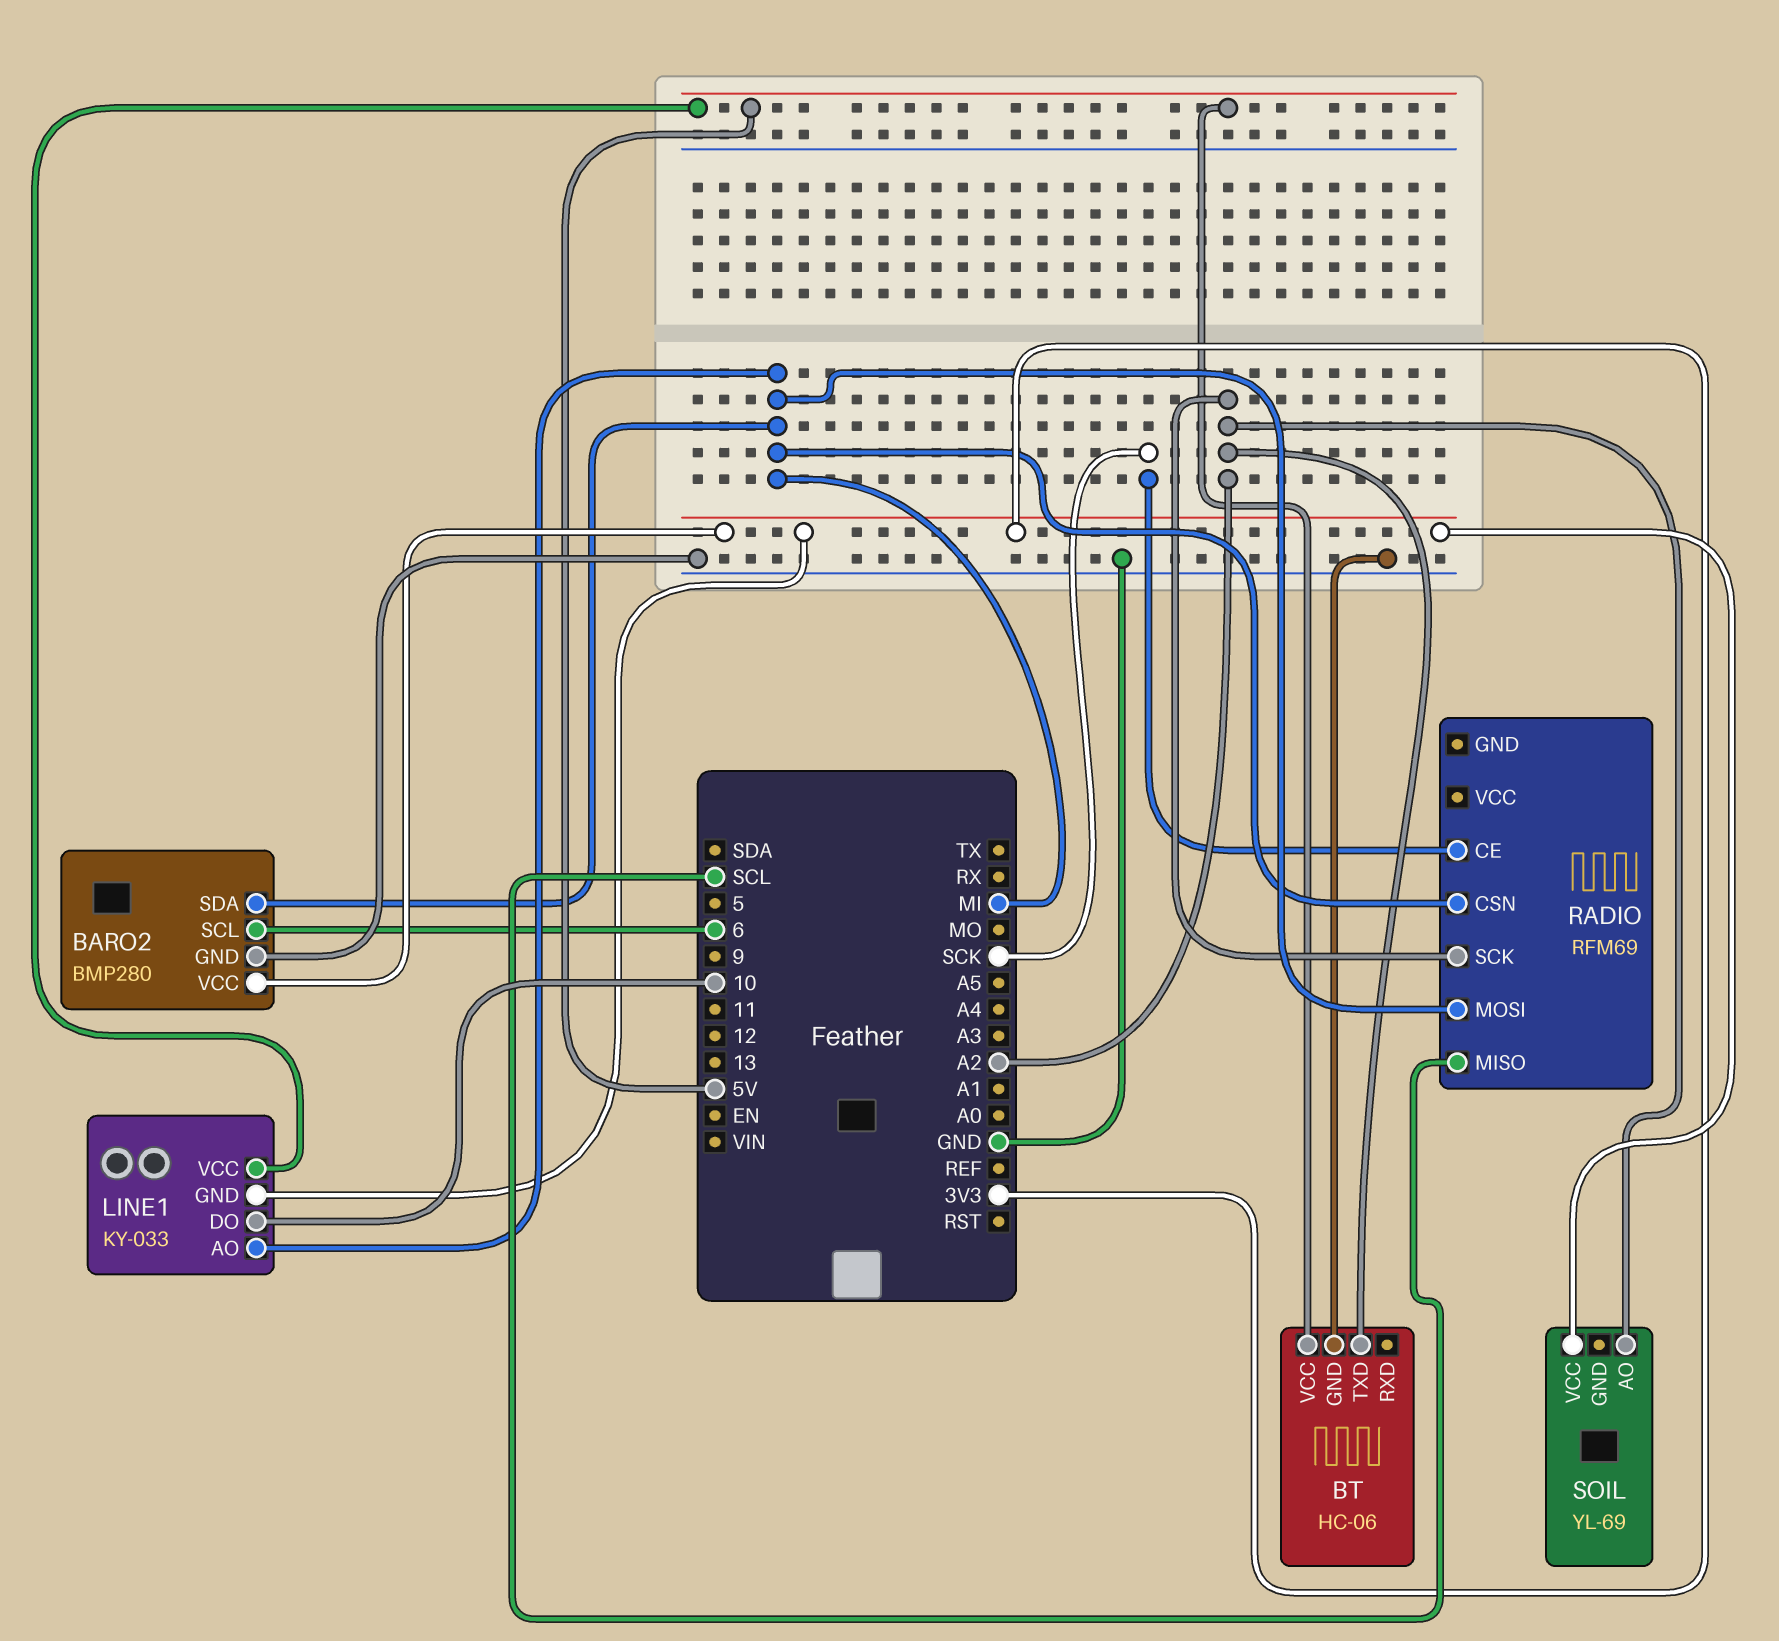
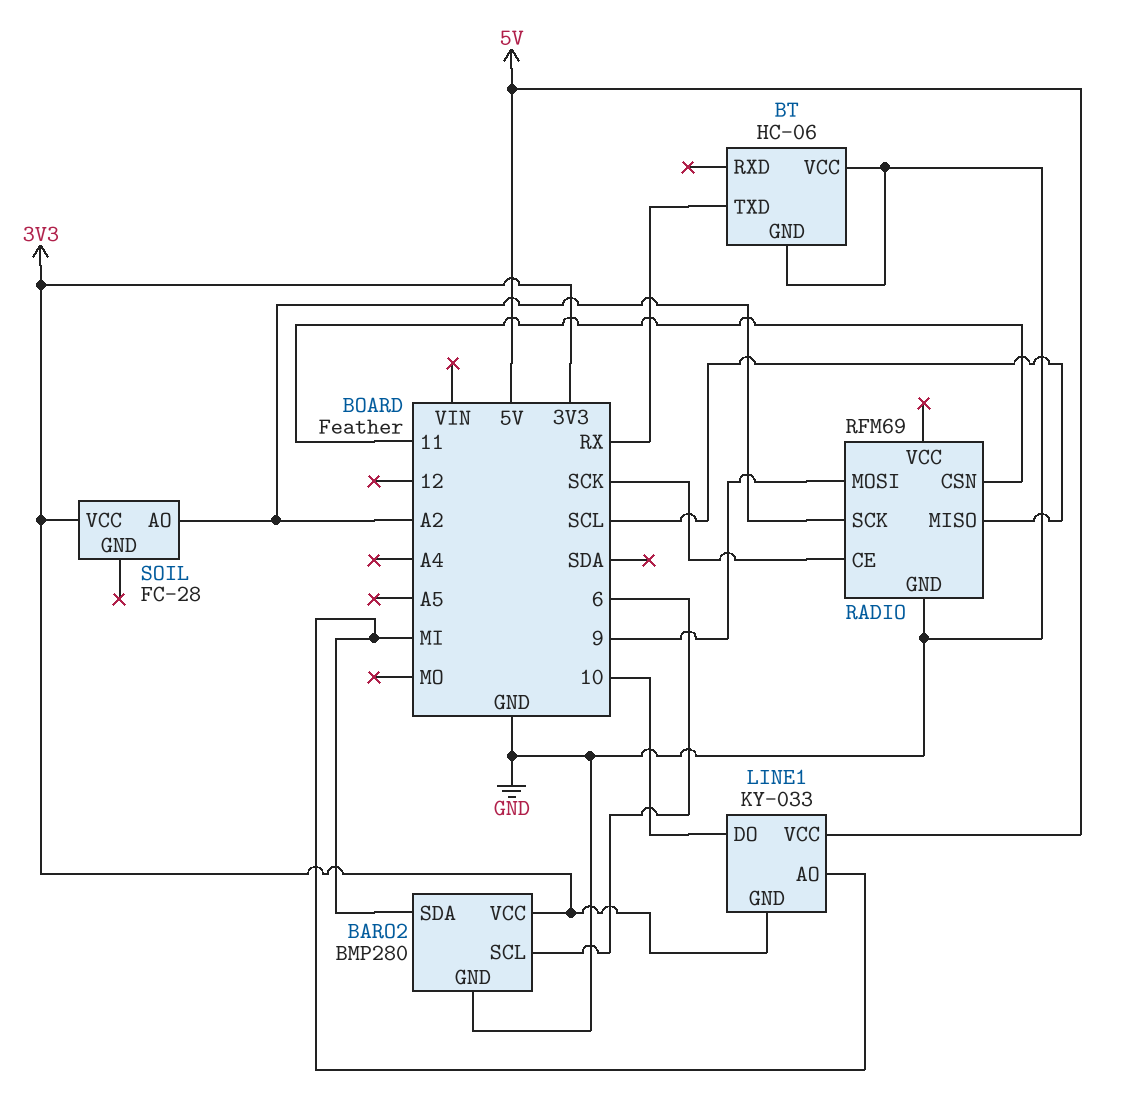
BT pin TXD: A2 -> RX
BT pin VCC: 5V -> GND
RADIO pin CSN: MI -> 11
RADIO pin GND: none -> GND
RADIO pin MOSI: MI -> 9
SOIL: YL-69 -> FC-28

